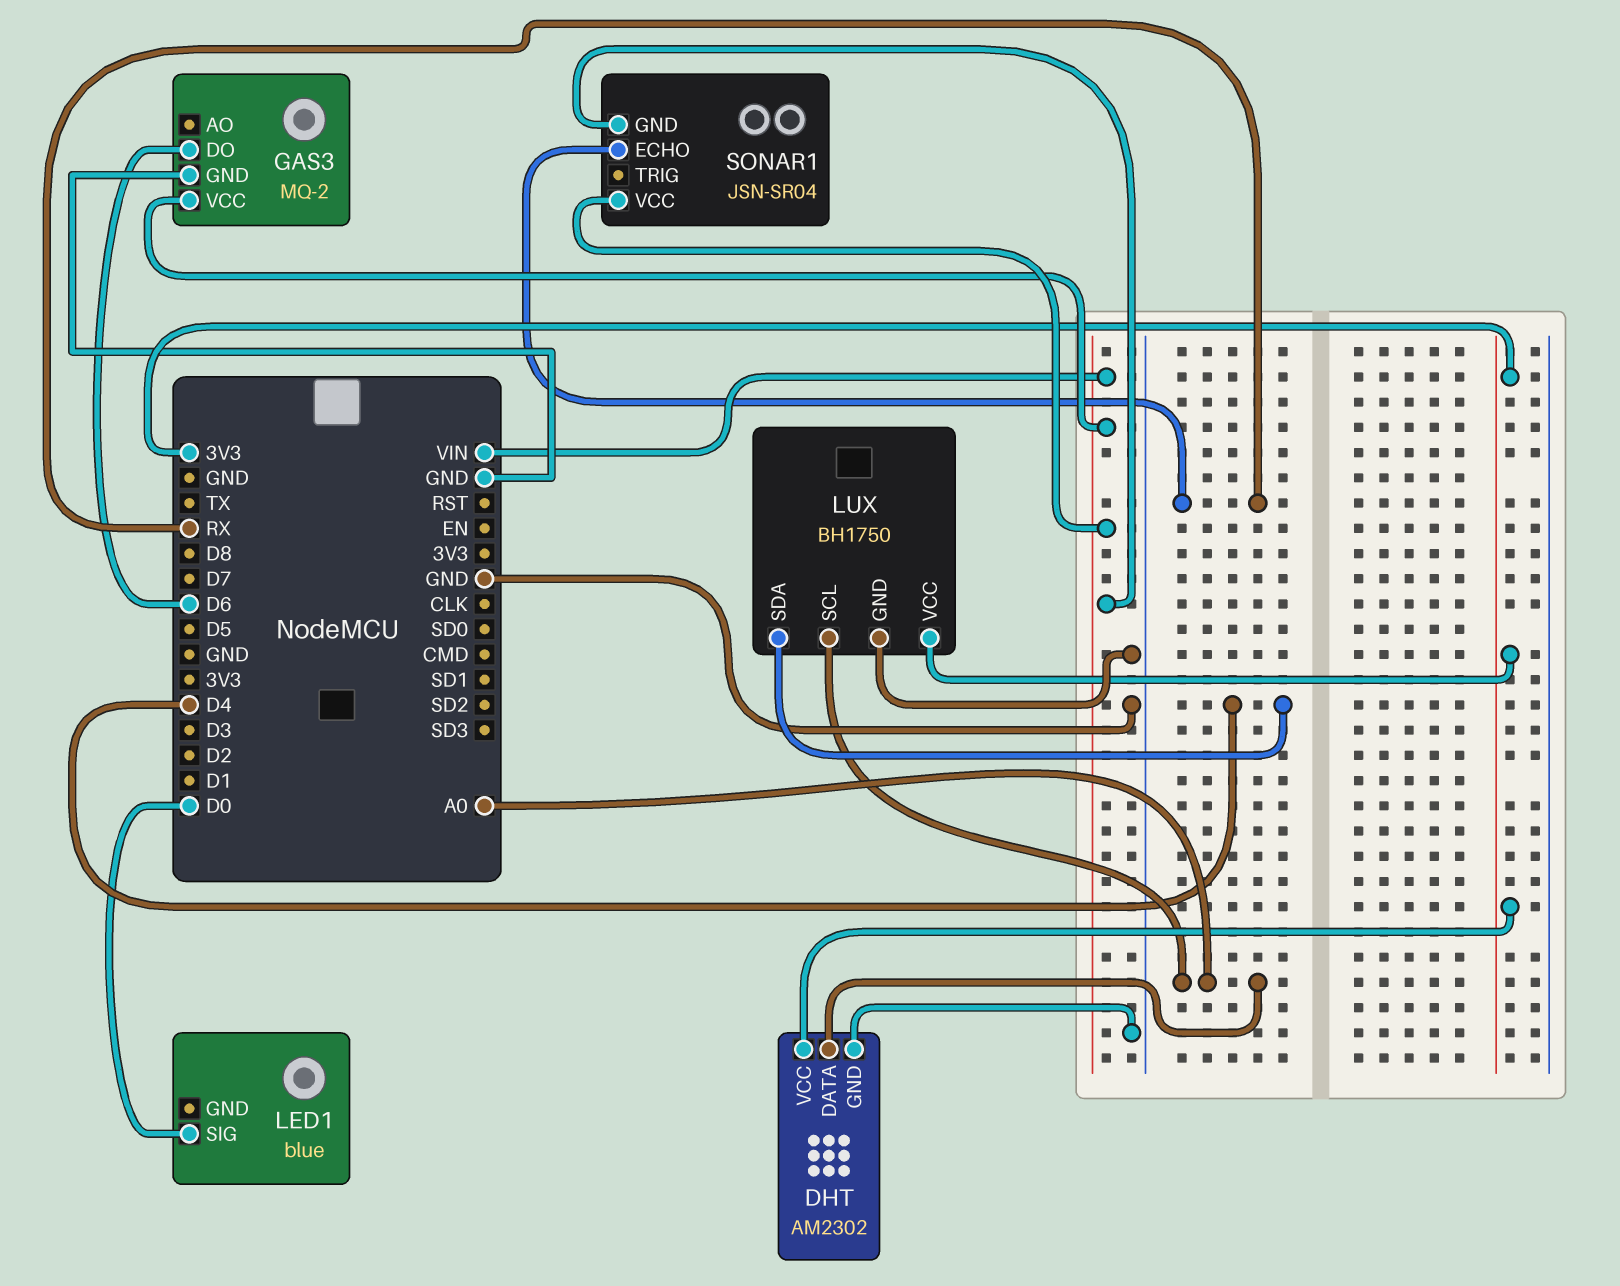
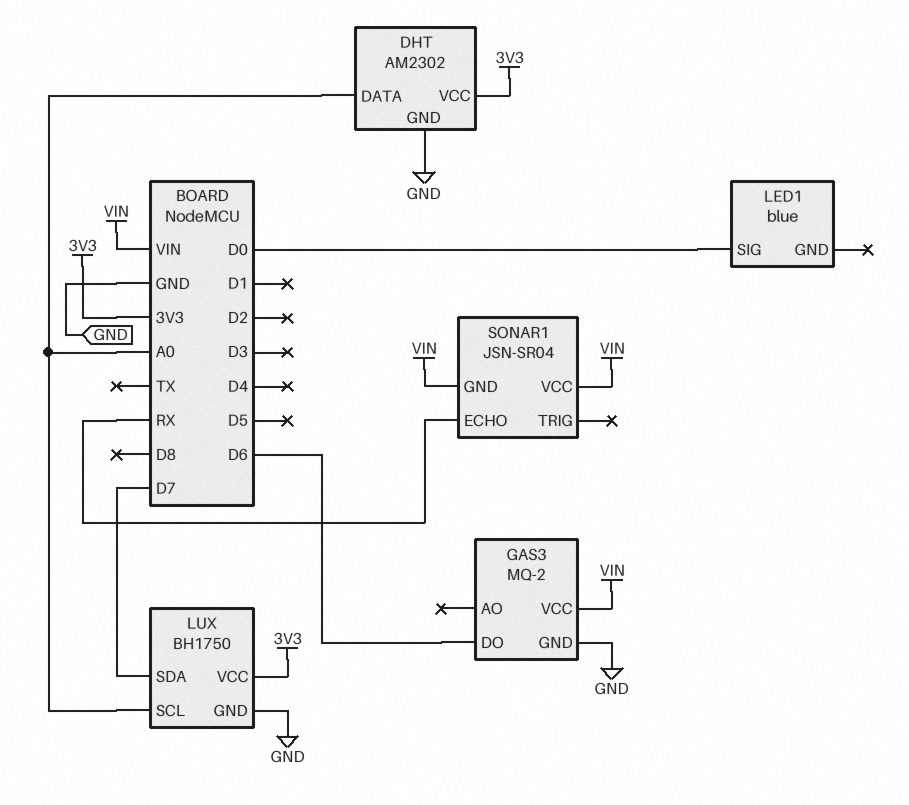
LUX pin SDA: D4 -> D7

